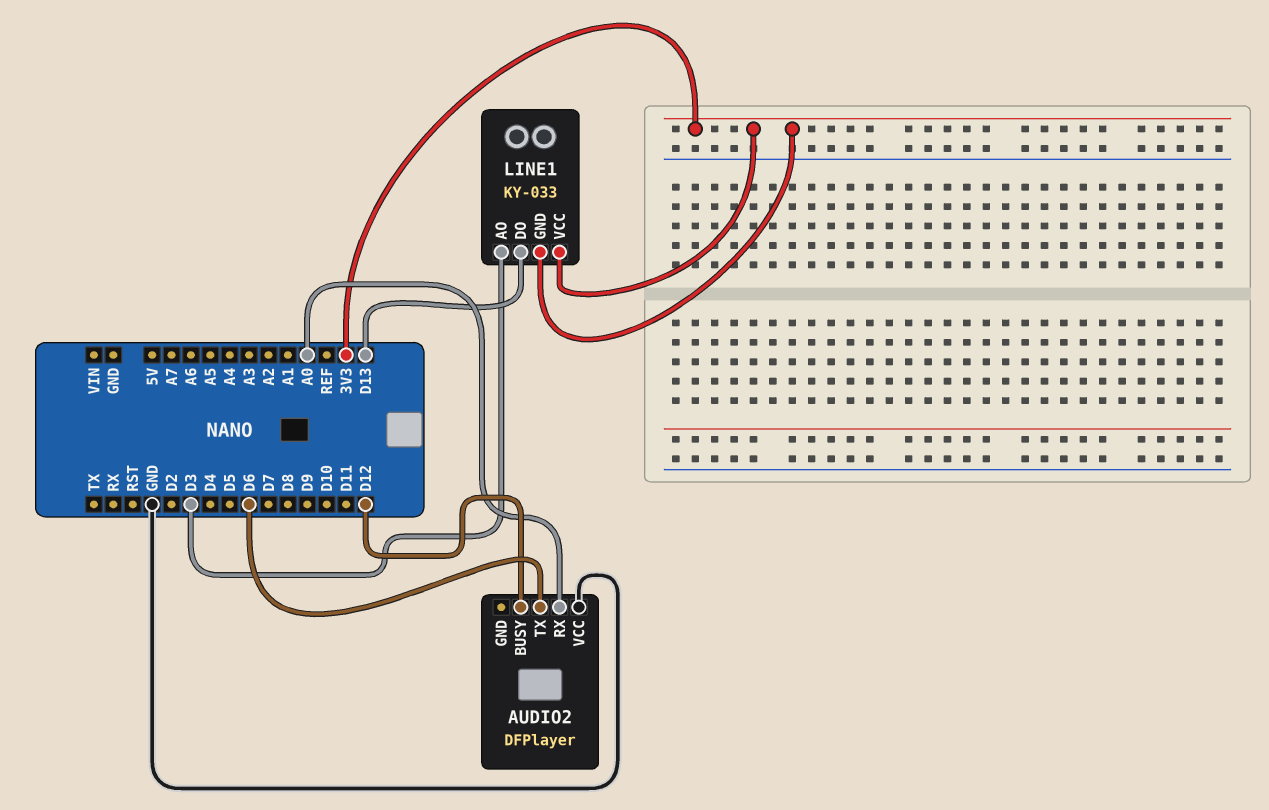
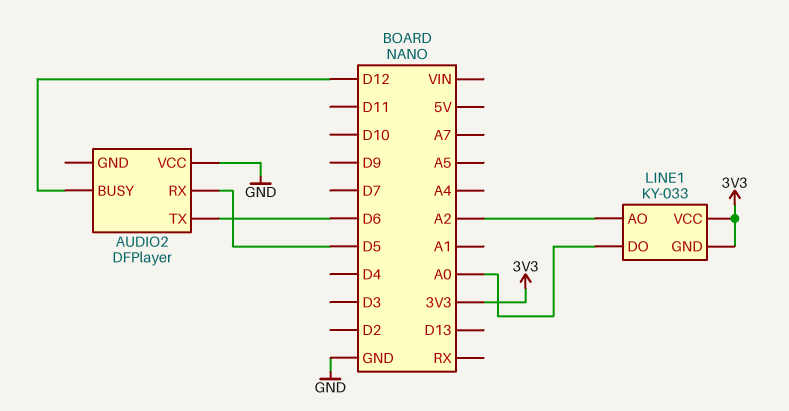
AUDIO2 pin RX: A0 -> D5
LINE1 pin AO: D3 -> A2
LINE1 pin DO: D13 -> A0

